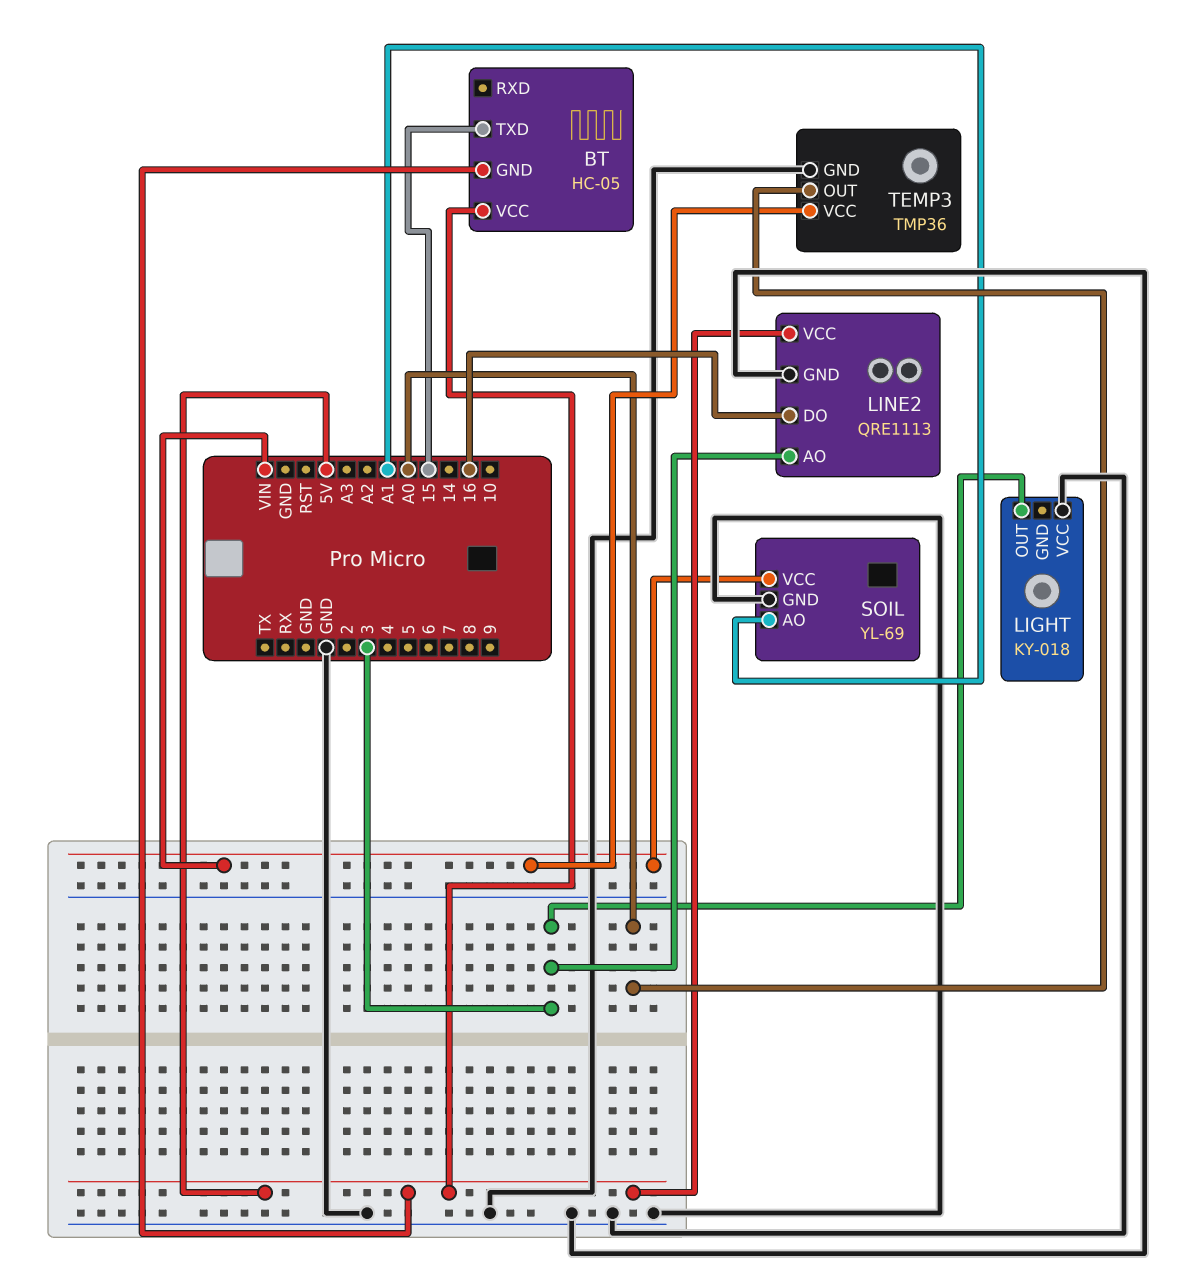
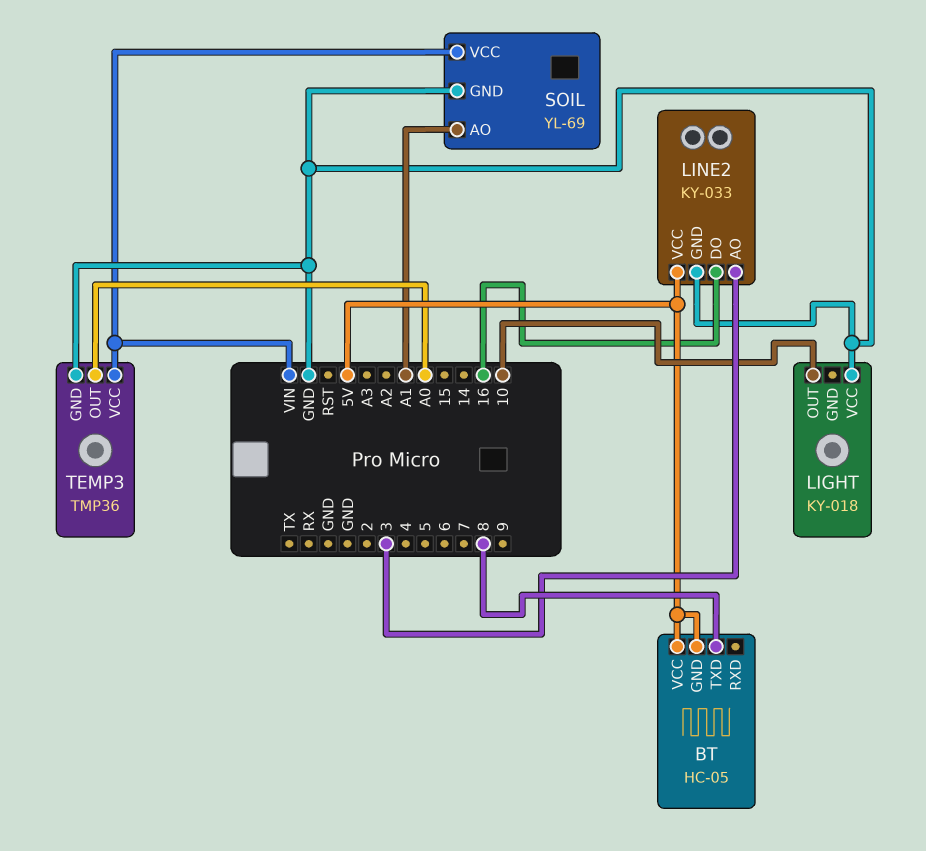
BT pin TXD: 15 -> 8
LIGHT pin OUT: 3 -> 10
LINE2: QRE1113 -> KY-033

